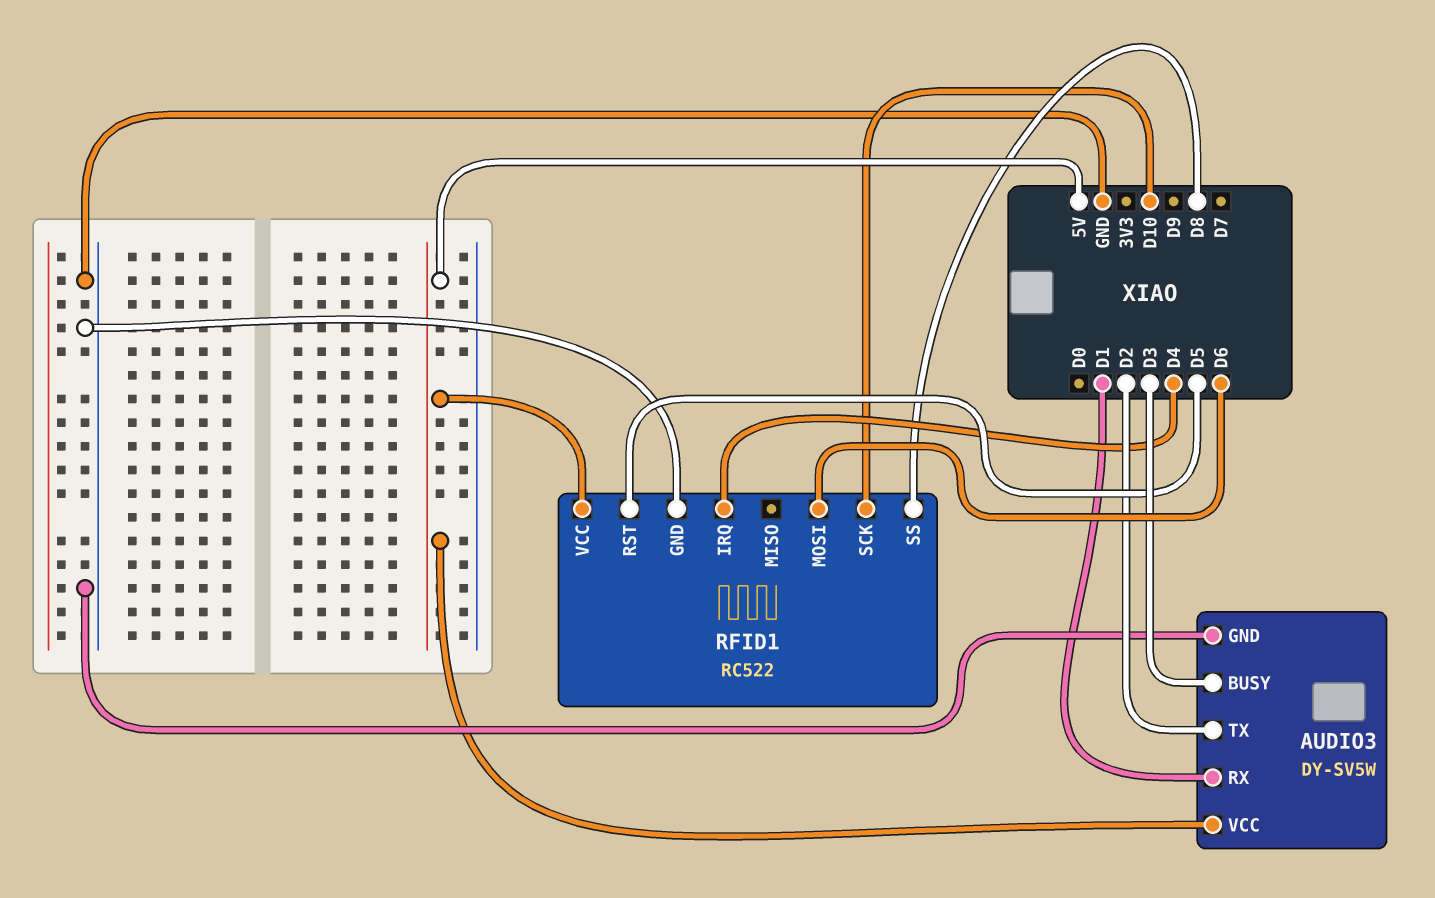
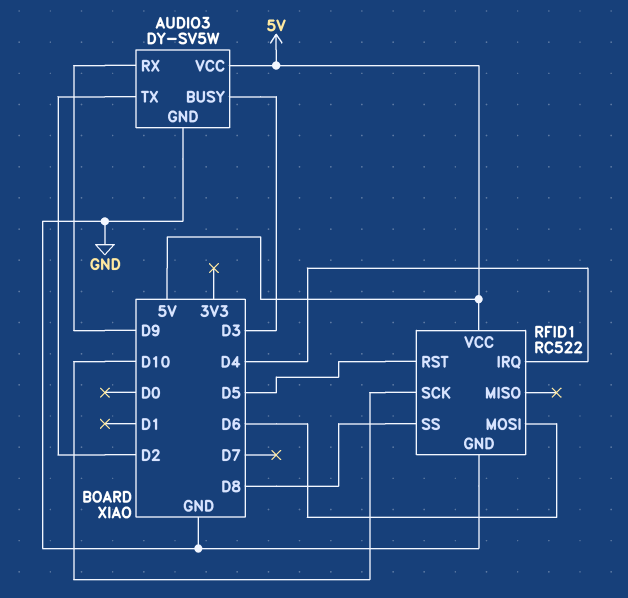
AUDIO3 pin RX: D1 -> D9

